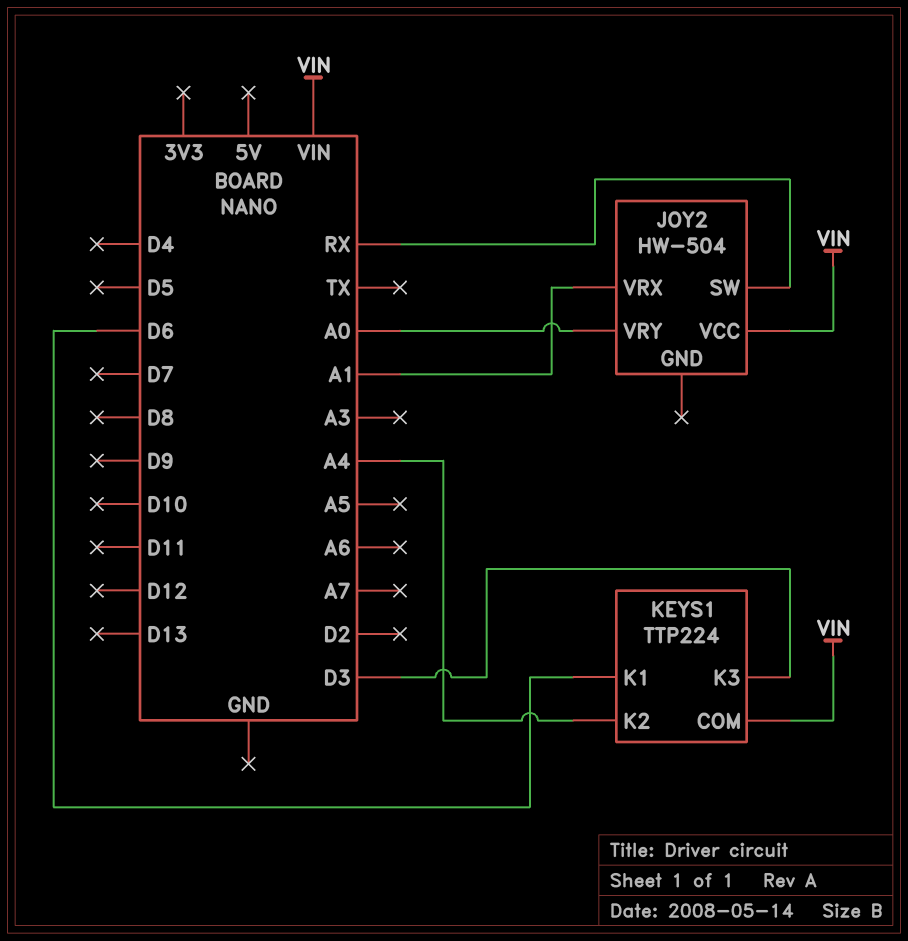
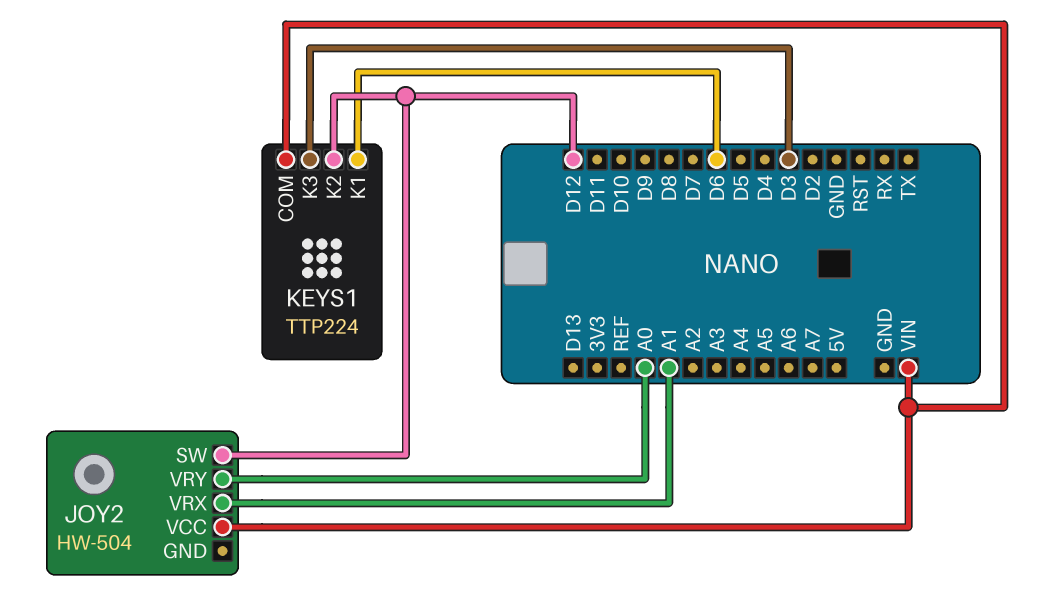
JOY2 pin SW: RX -> D12
KEYS1 pin K2: A4 -> D12

